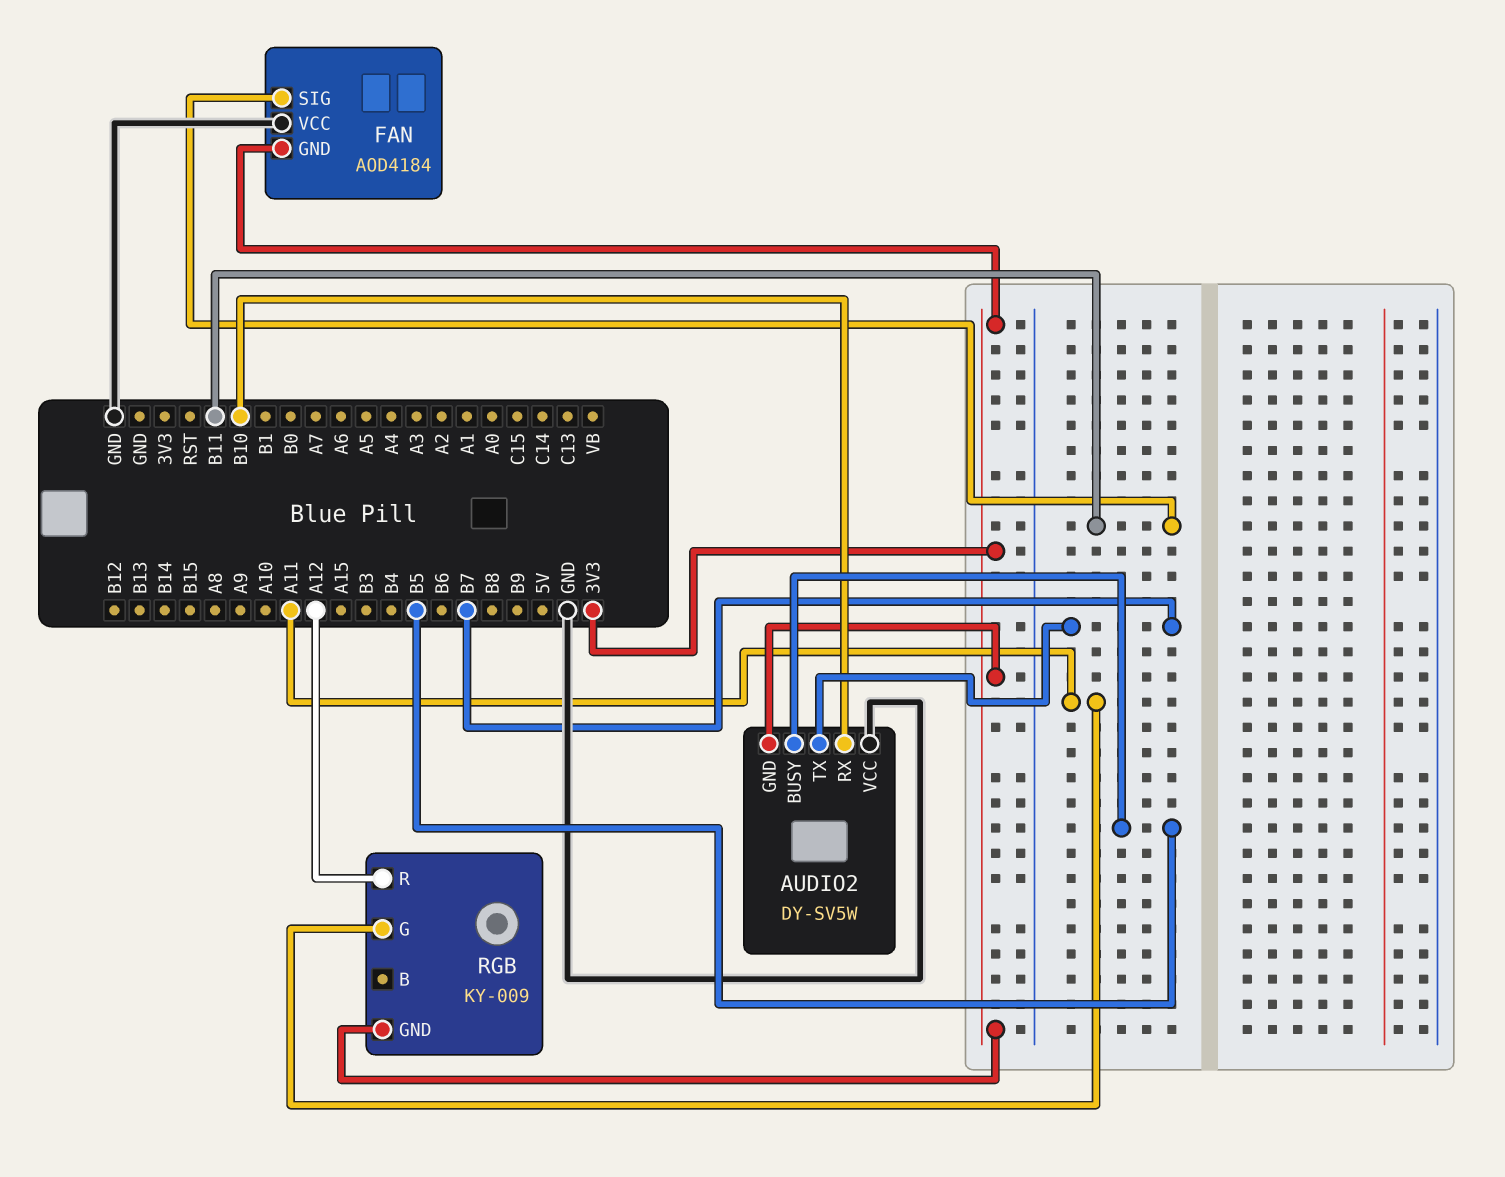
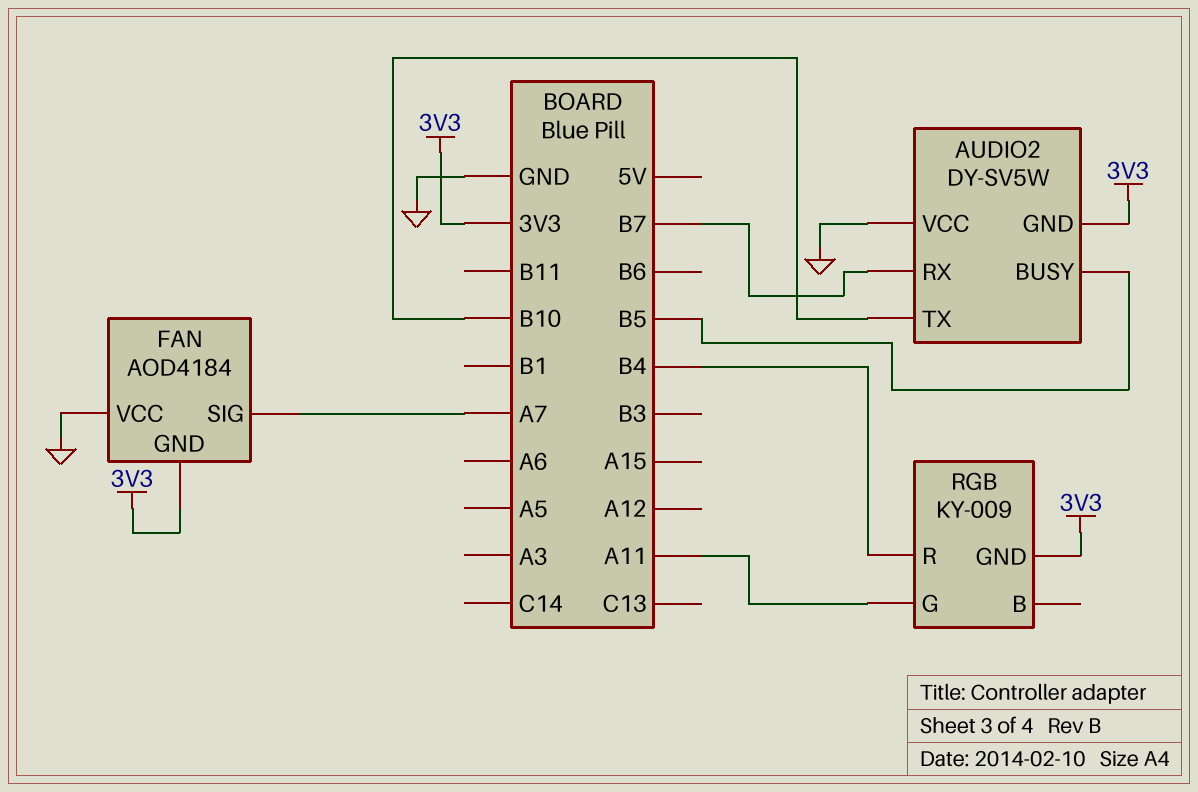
AUDIO2 pin RX: B10 -> B7
AUDIO2 pin TX: B7 -> B10
FAN pin SIG: B11 -> A7
RGB pin R: A12 -> B4

